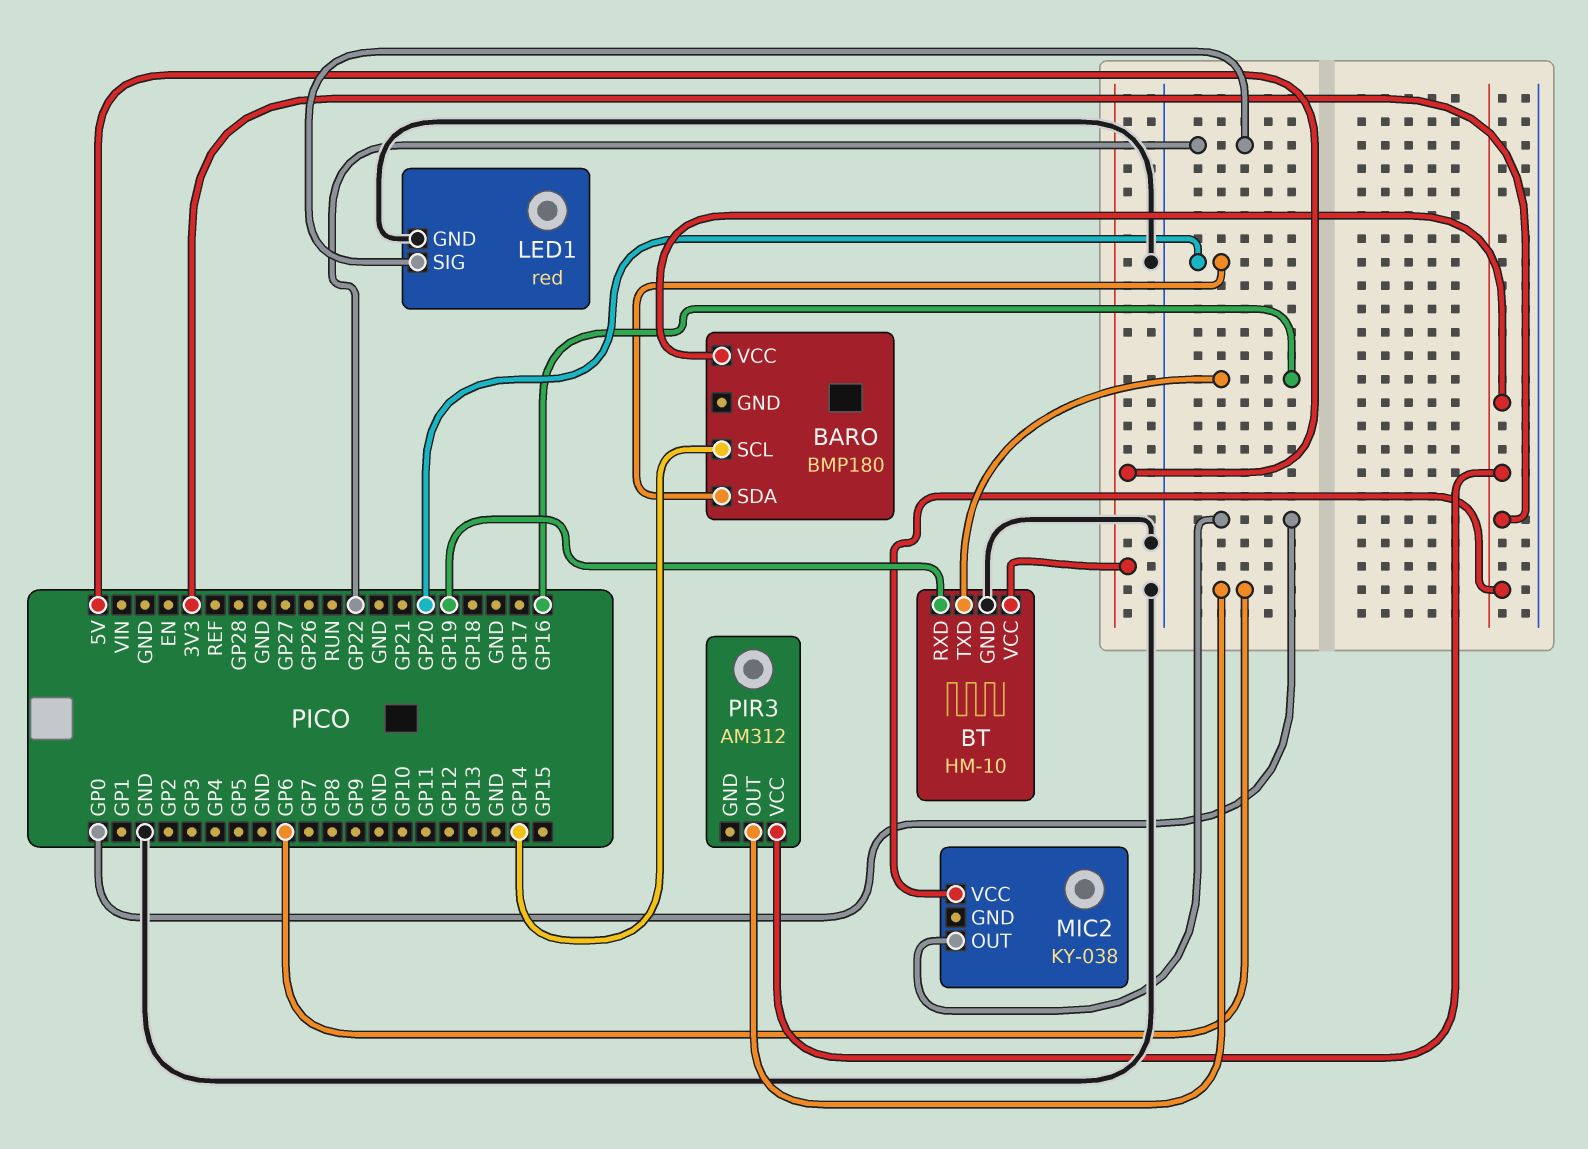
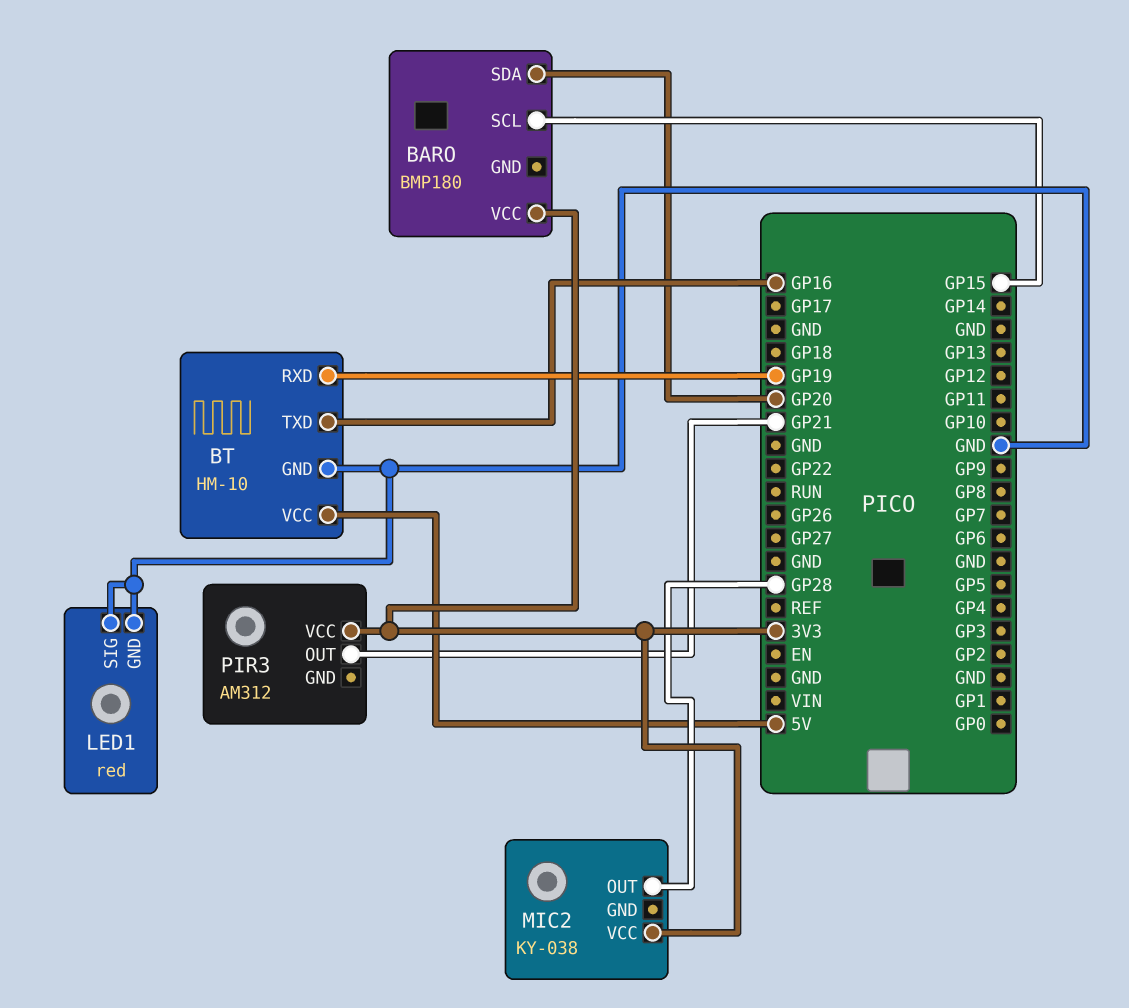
BARO pin SCL: GP14 -> GP15
LED1 pin SIG: GP22 -> GND
MIC2 pin OUT: GP0 -> GP28
PIR3 pin OUT: GP6 -> GP21

